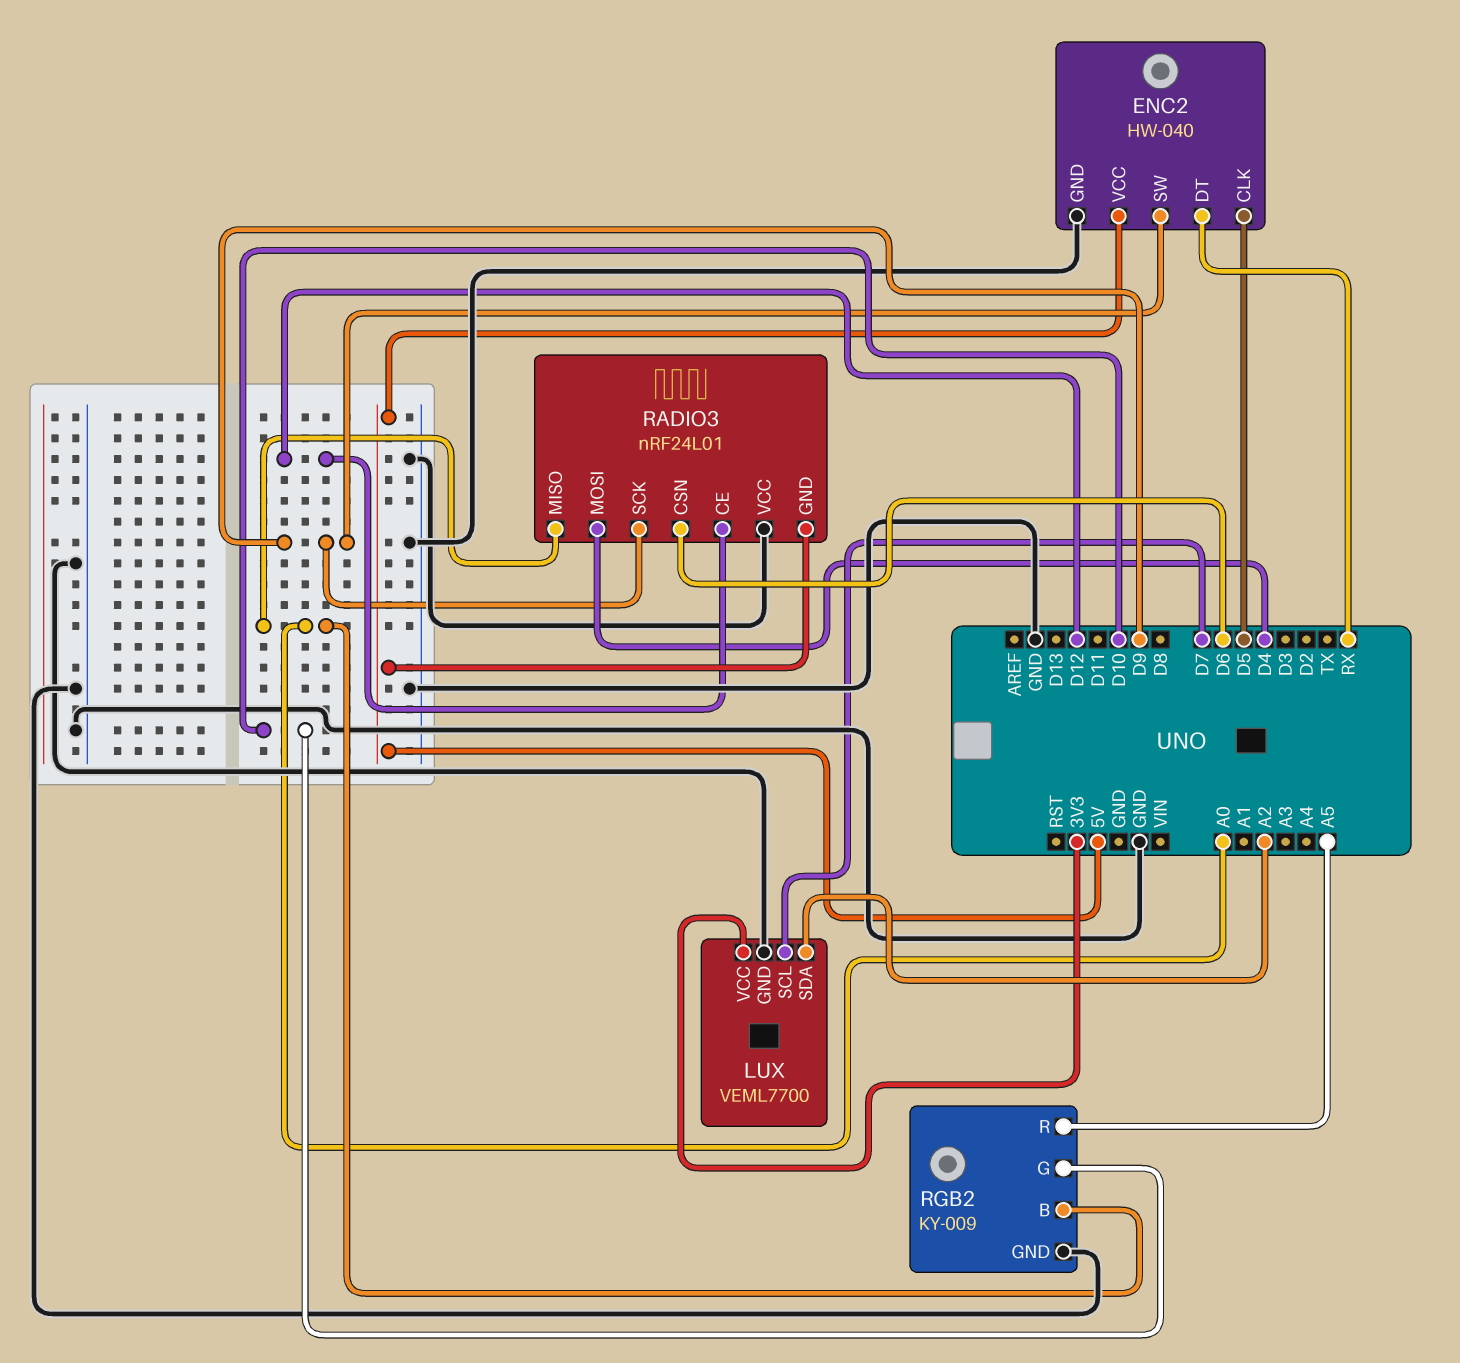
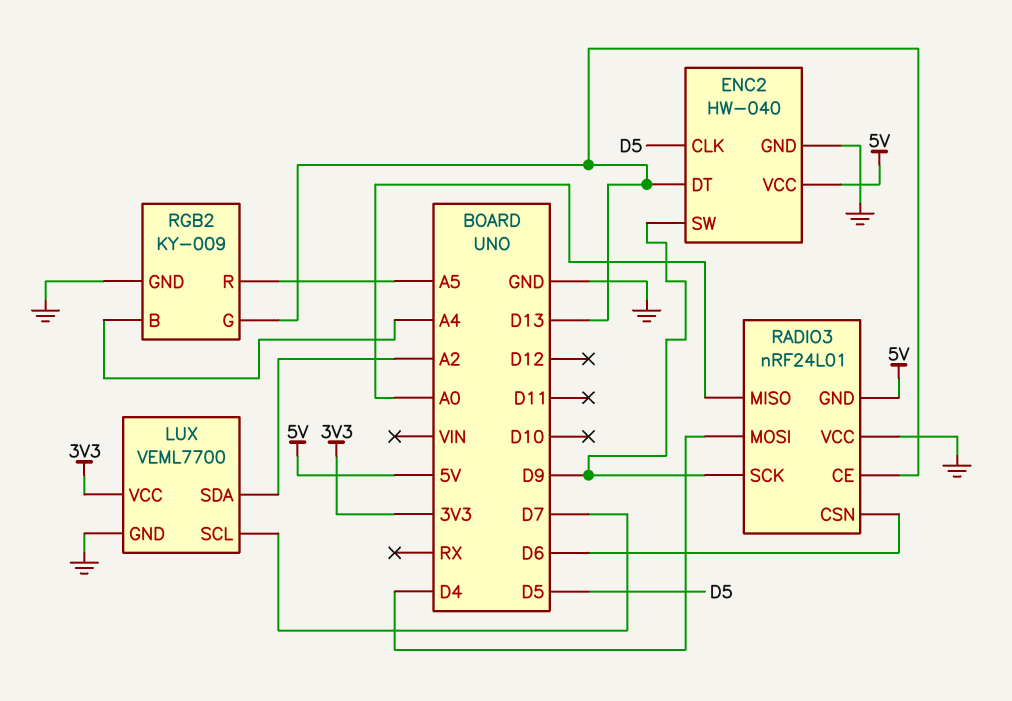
ENC2 pin DT: RX -> D13
RADIO3 pin CE: D12 -> D13
RGB2 pin B: A0 -> A4
RGB2 pin G: D10 -> D13

